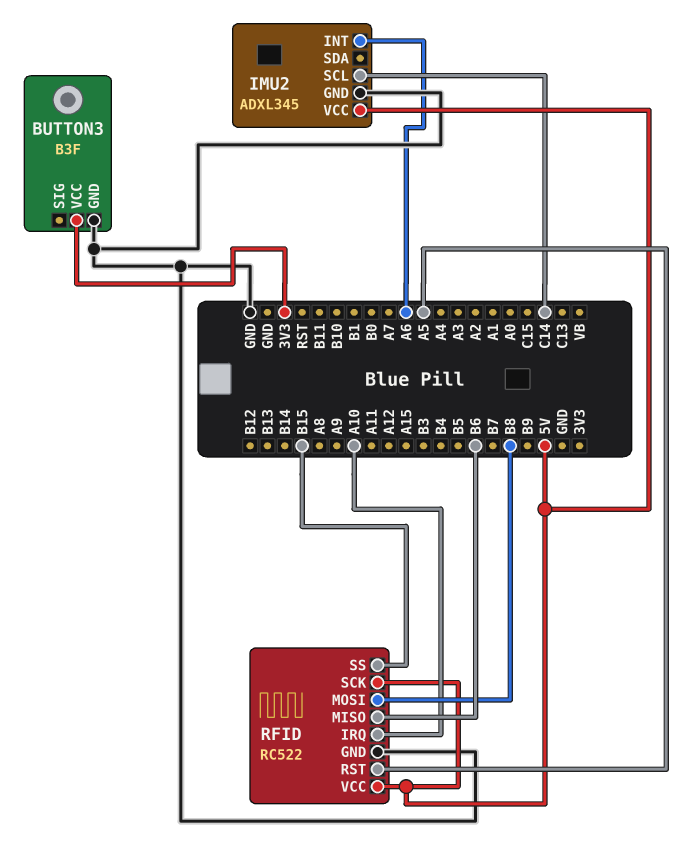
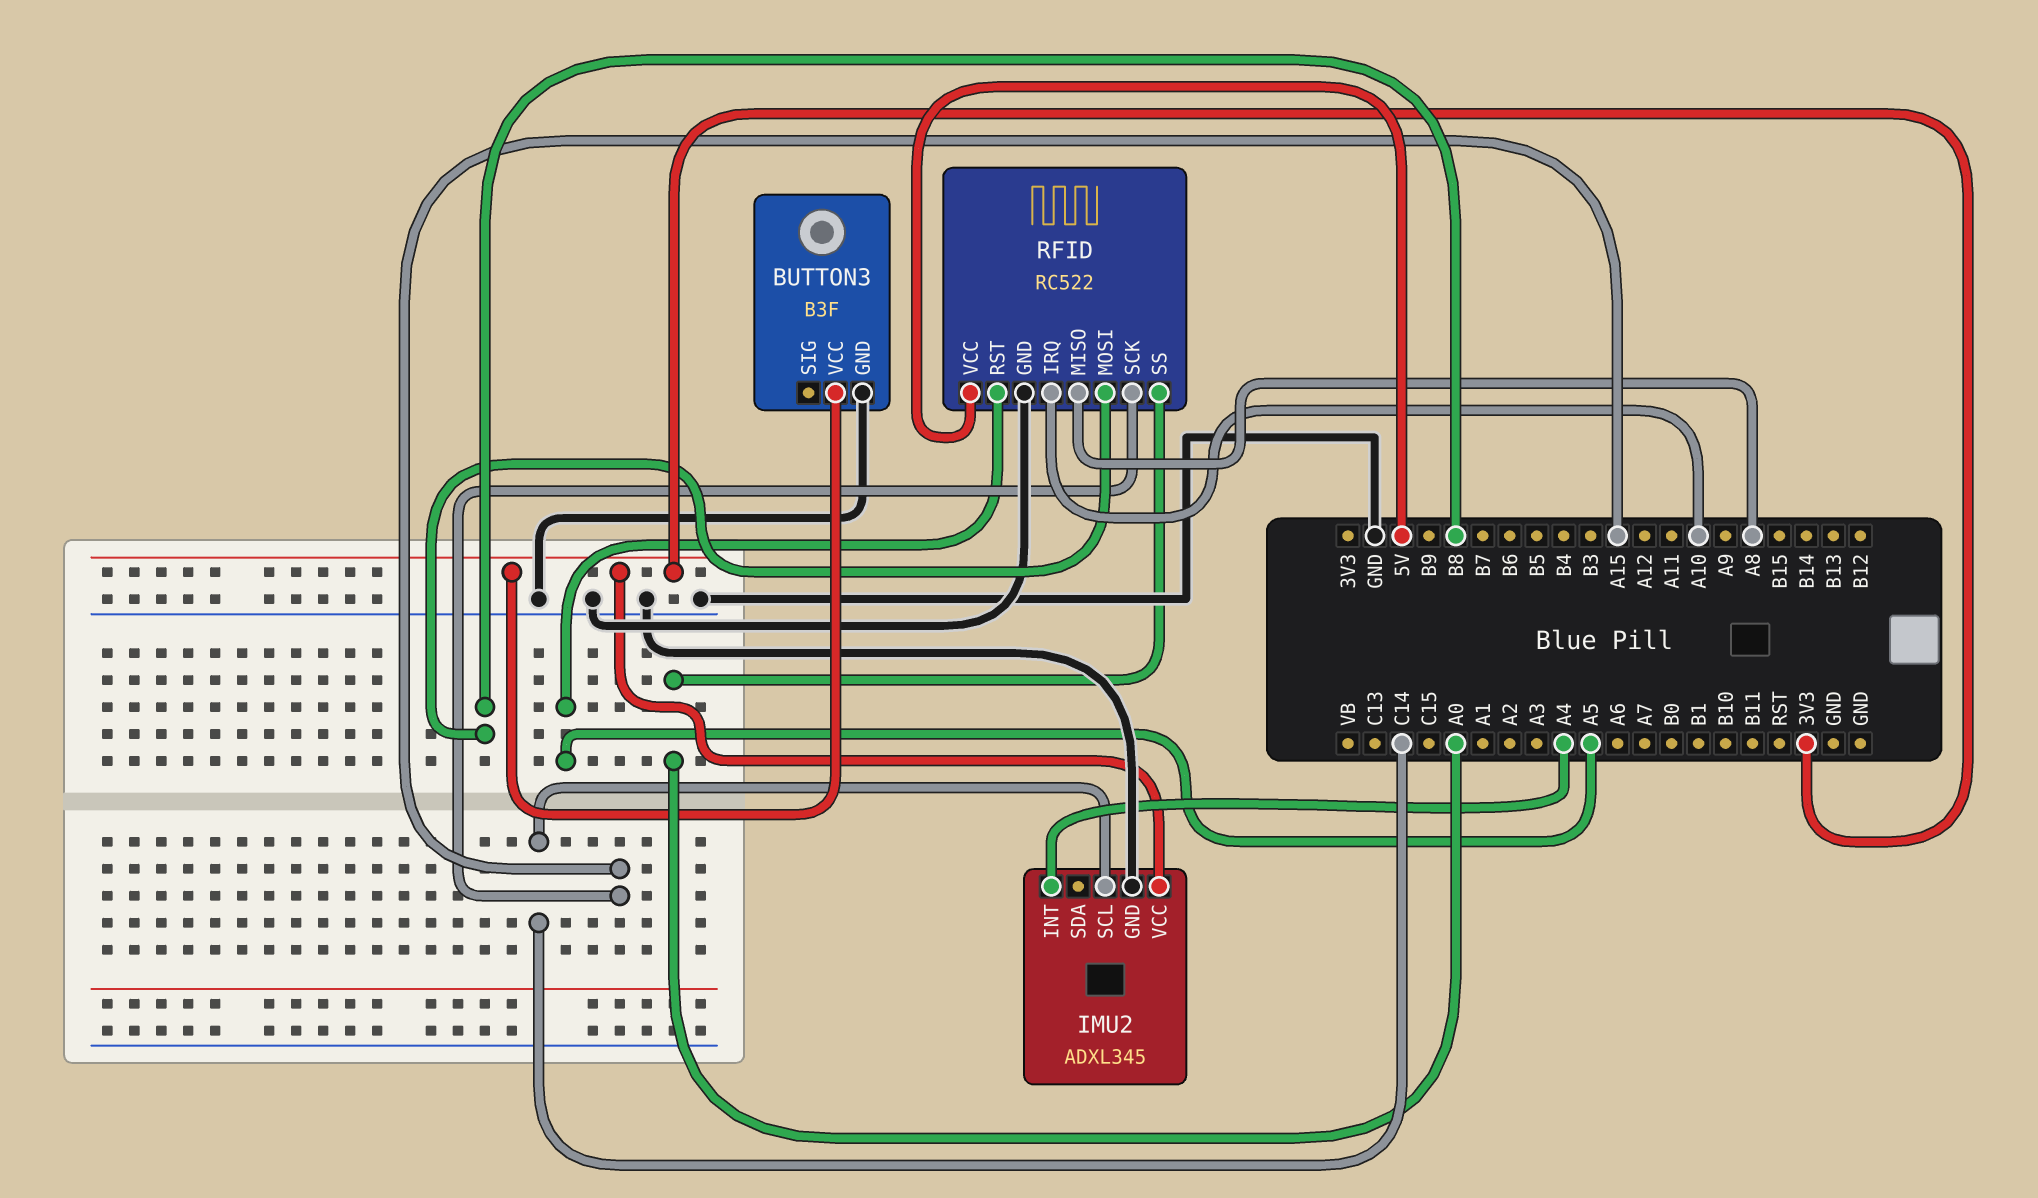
IMU2 pin INT: A6 -> A4
IMU2 pin VCC: 5V -> 3V3
RFID pin MISO: B6 -> A8
RFID pin SCK: 5V -> A15
RFID pin SS: B15 -> A0

